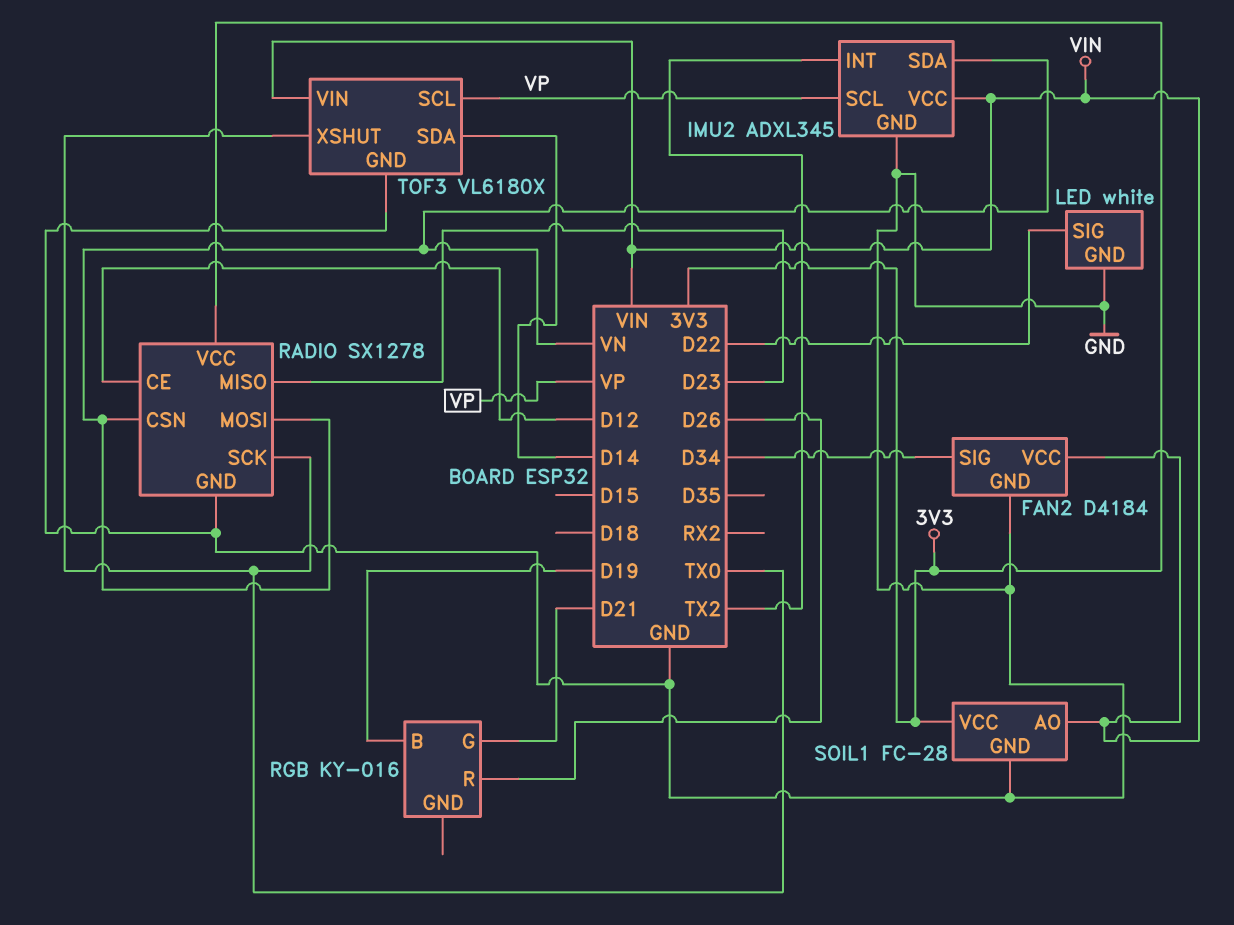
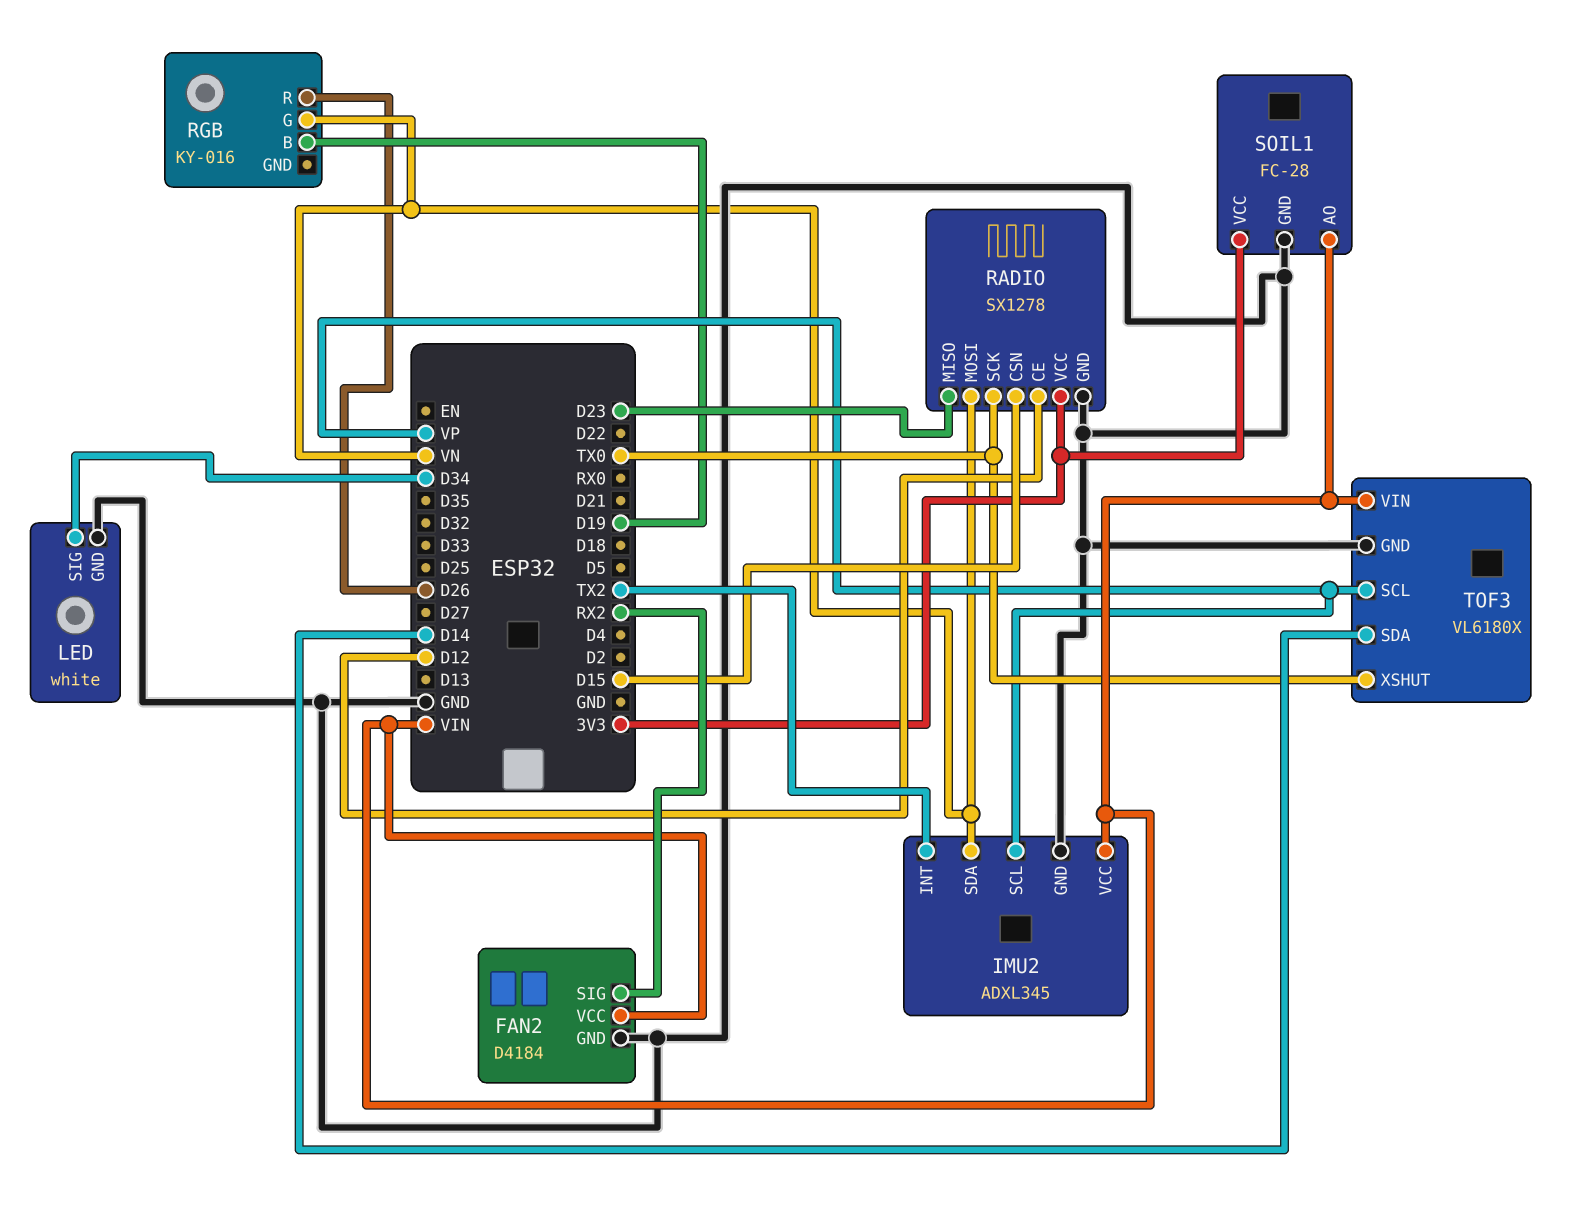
FAN2 pin SIG: D34 -> RX2
LED pin SIG: D22 -> D34
RADIO pin CSN: VN -> D15
RGB pin G: D21 -> VN

